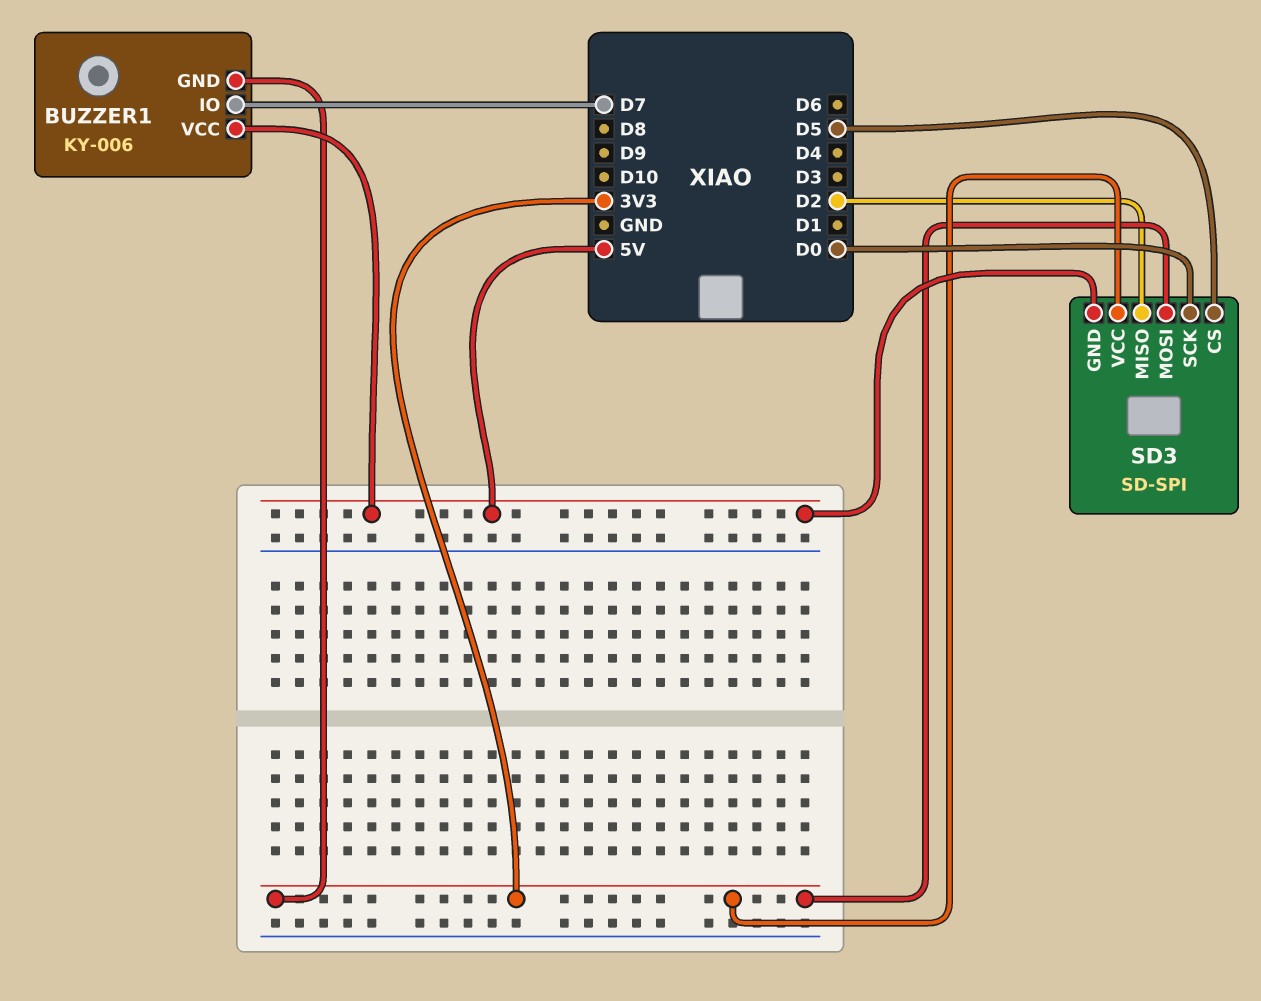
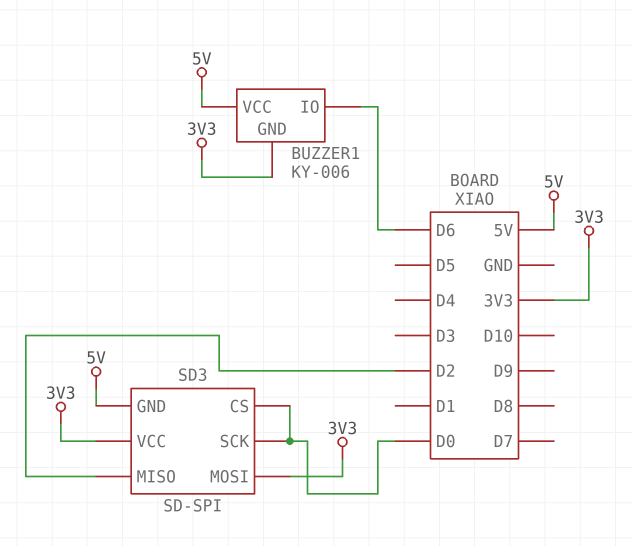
BUZZER1 pin IO: D7 -> D6
SD3 pin CS: D5 -> D0

